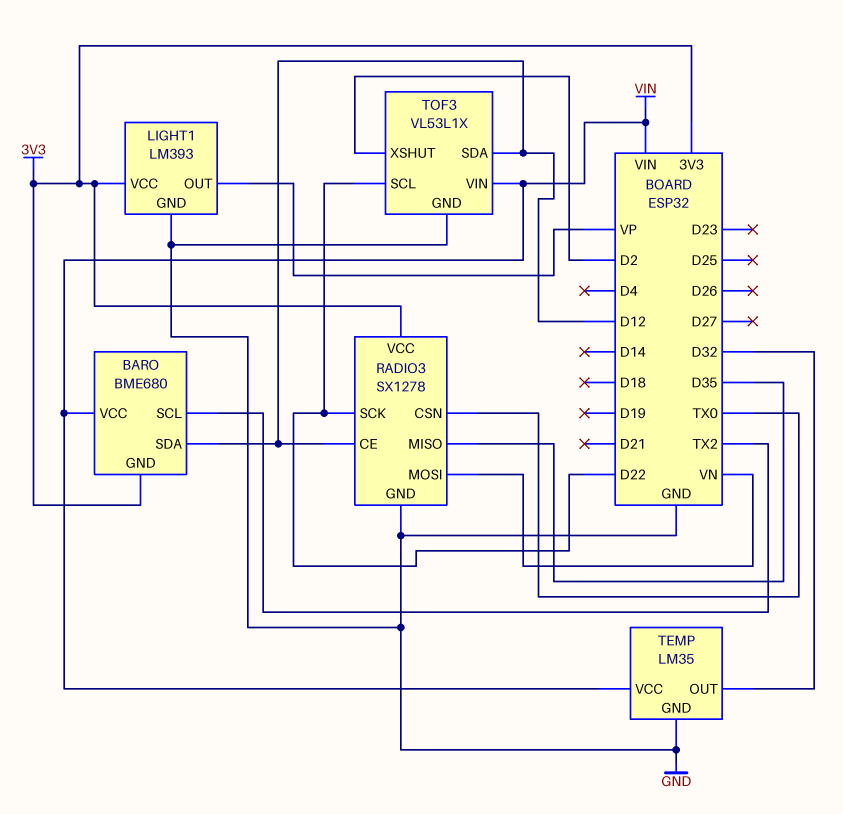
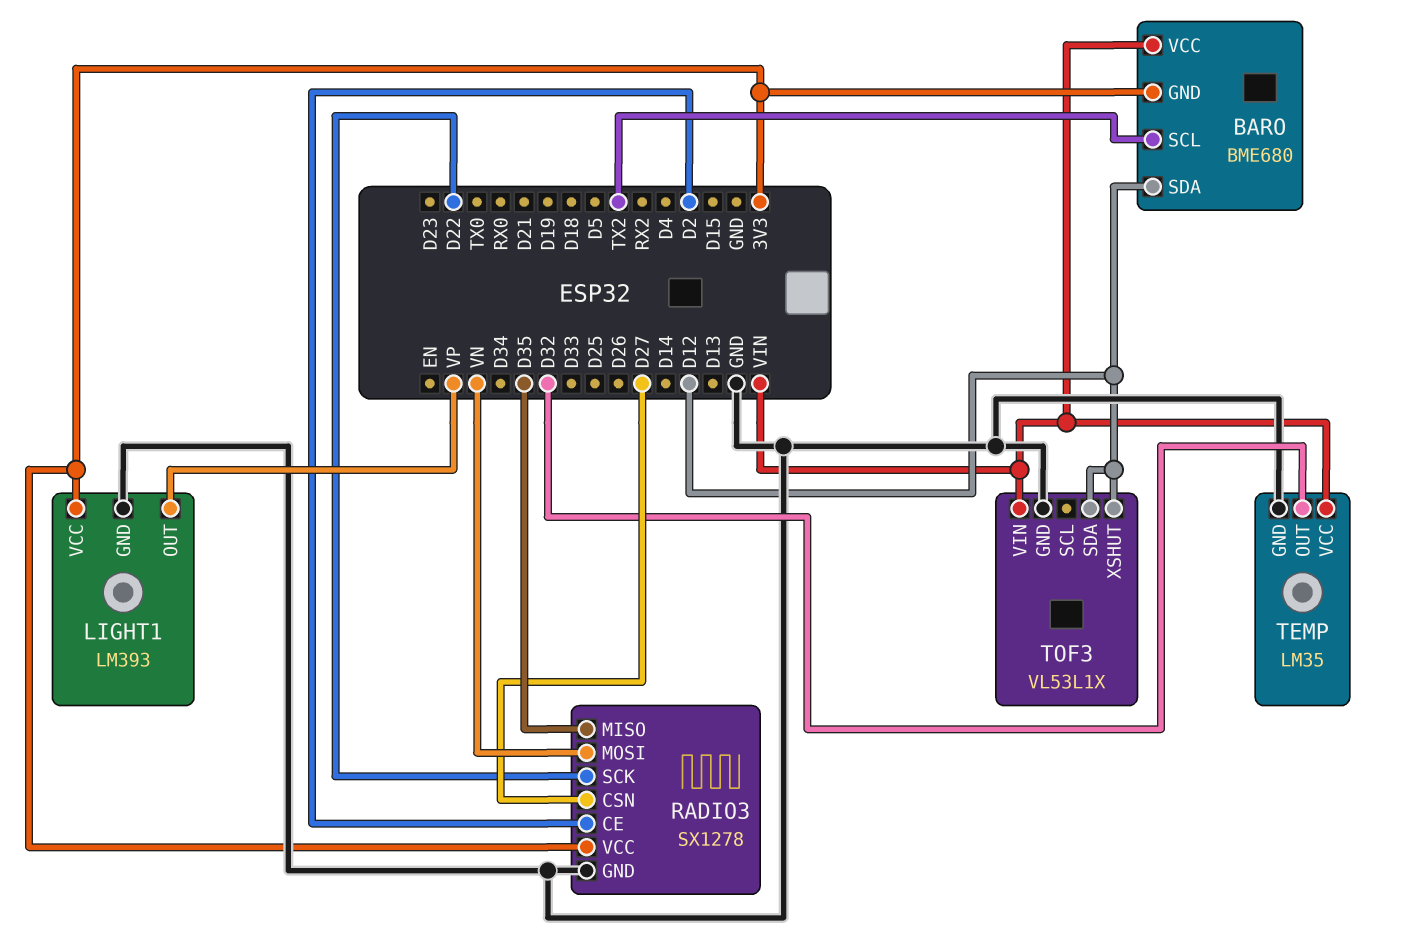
RADIO3 pin CE: D12 -> D2
RADIO3 pin CSN: TX0 -> D27
TOF3 pin SCL: D22 -> none
TOF3 pin XSHUT: D2 -> D12

